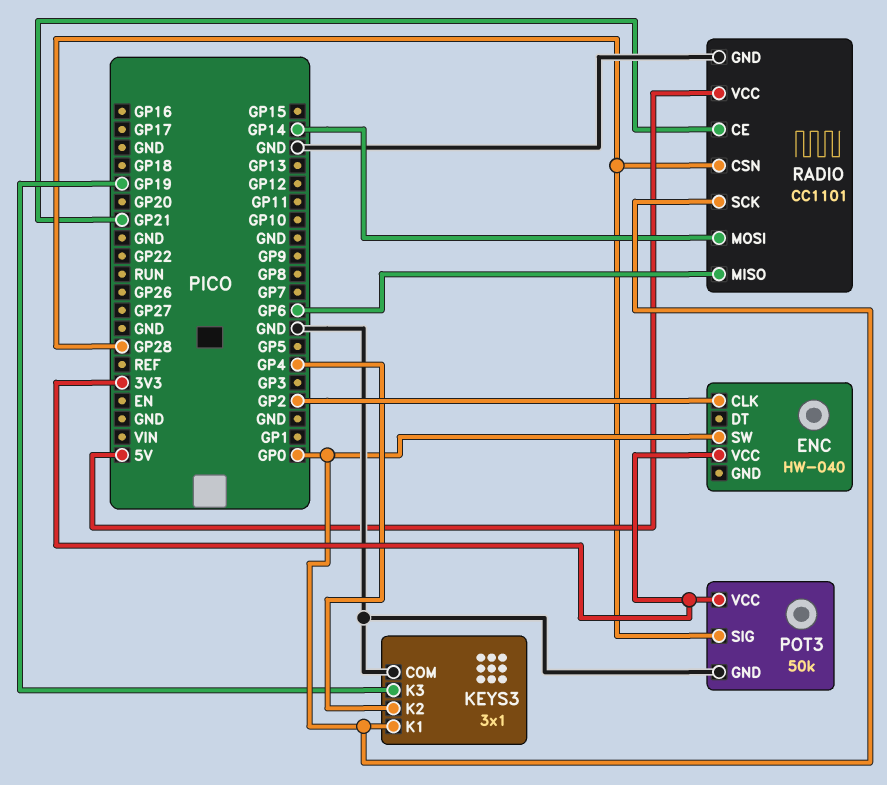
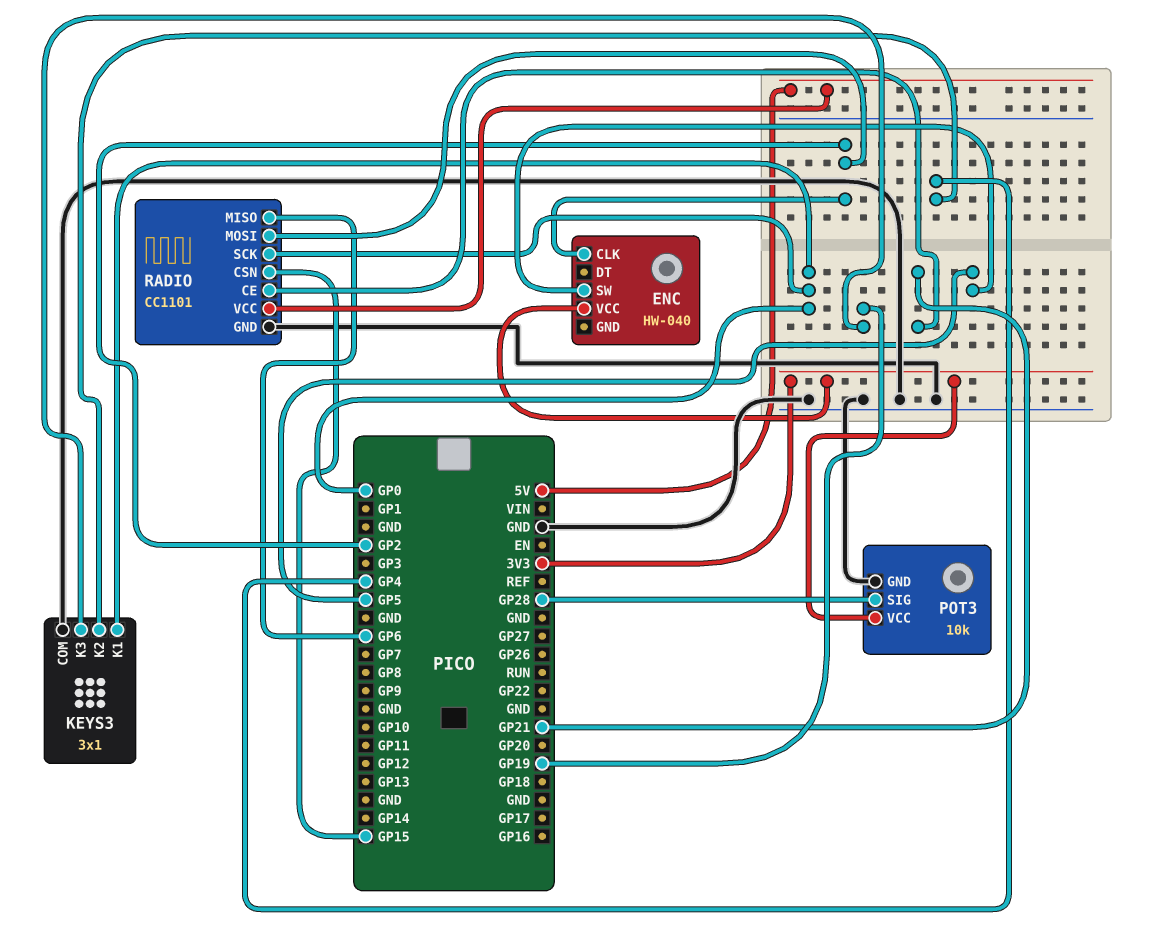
ENC pin SW: GP0 -> GP5
POT3: 50k -> 10k
RADIO pin CSN: GP28 -> GP15
RADIO pin MOSI: GP14 -> GP2

